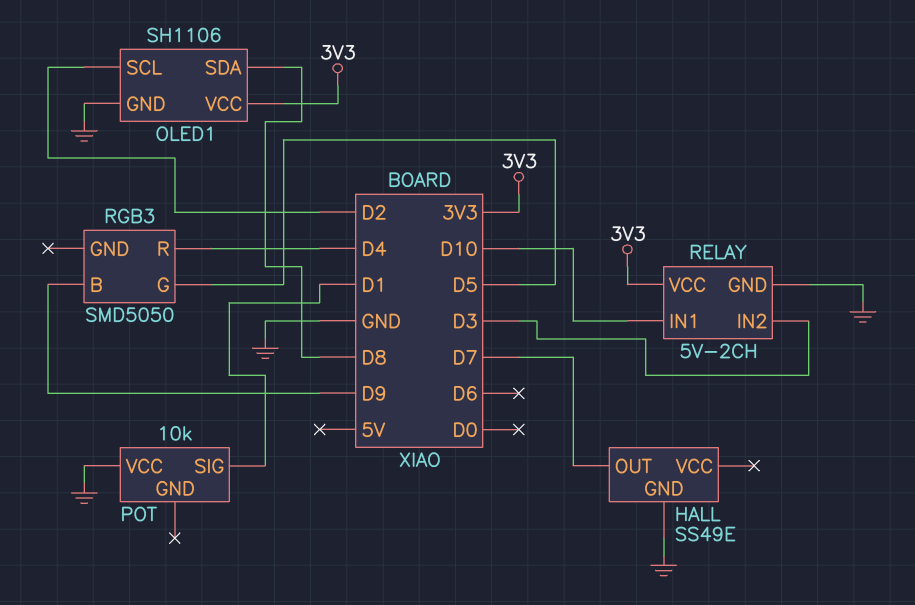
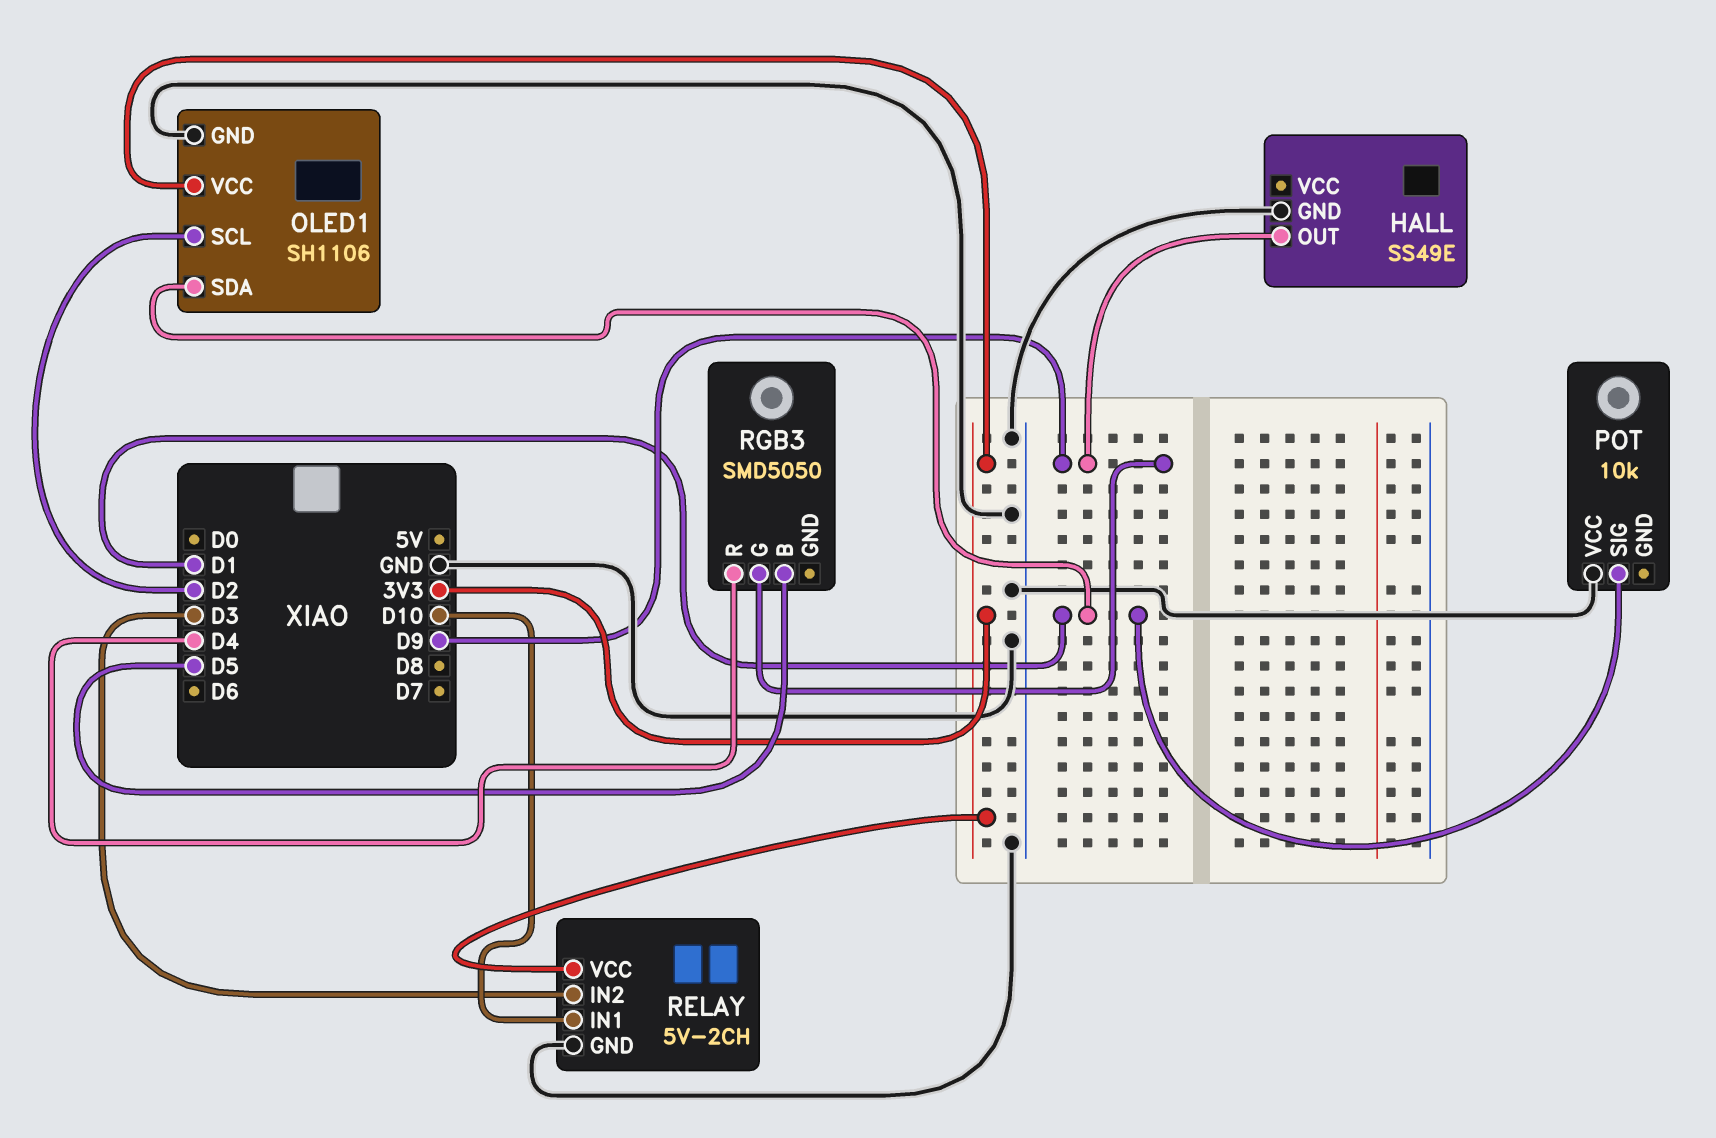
HALL pin OUT: D7 -> D9
OLED1 pin SDA: D8 -> D1
RGB3 pin B: D9 -> D5
RGB3 pin G: D5 -> D9

